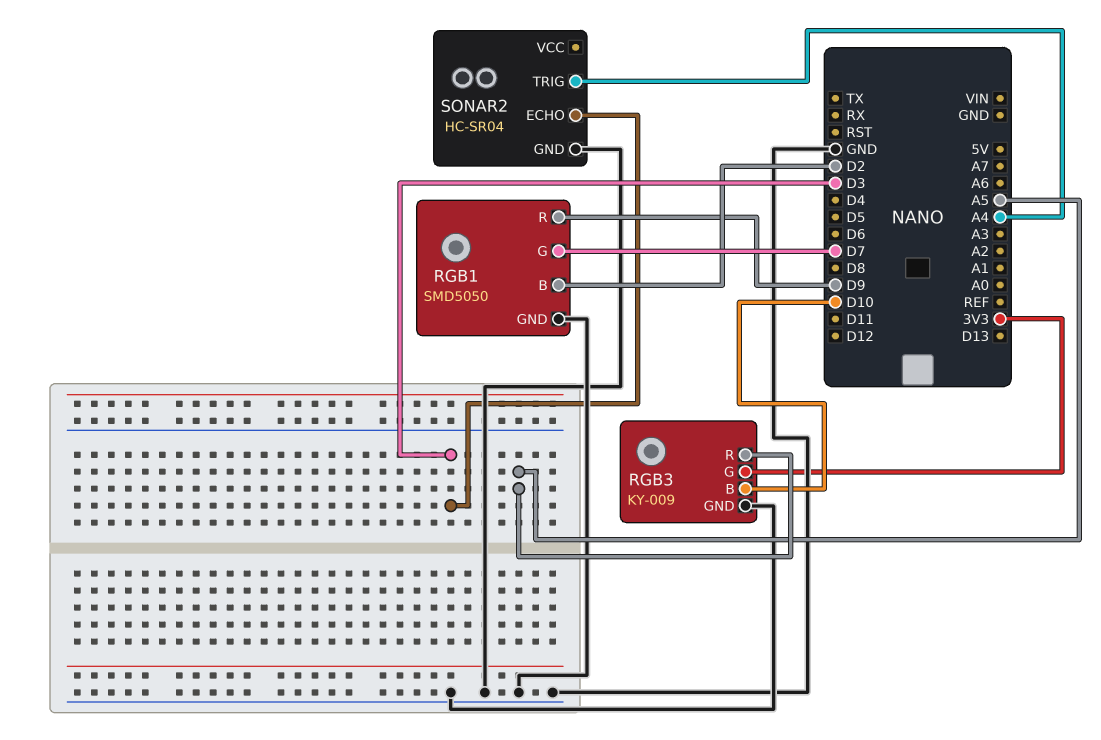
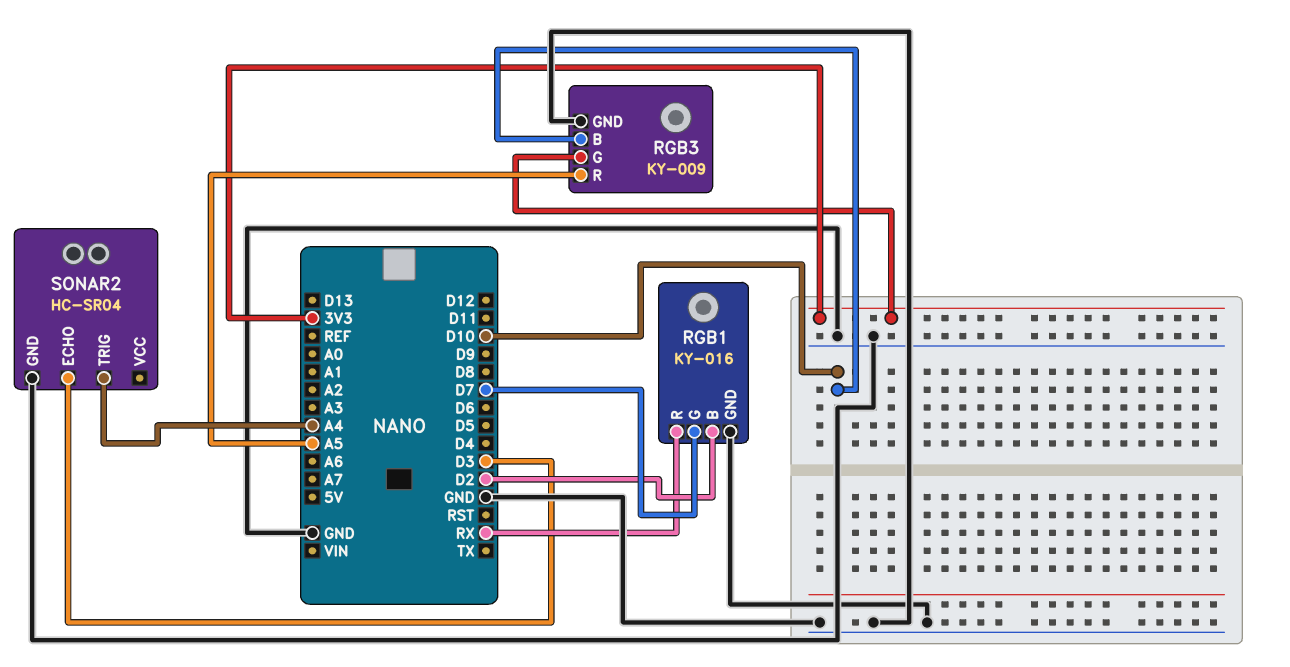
RGB1: SMD5050 -> KY-016
RGB1 pin R: D9 -> RX

